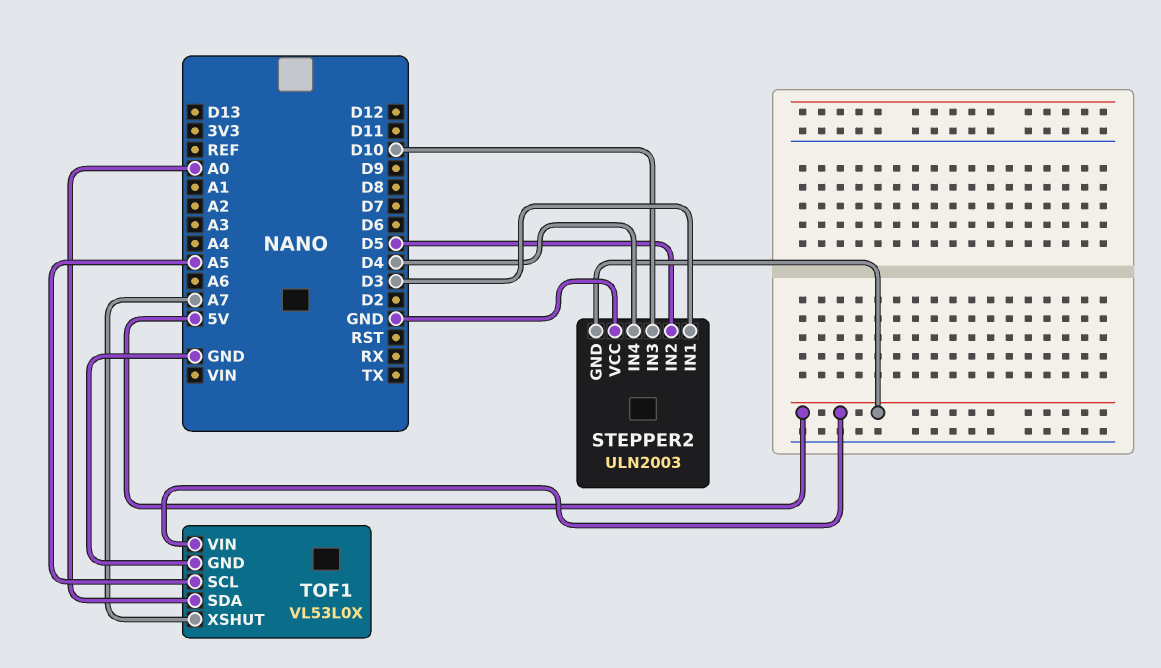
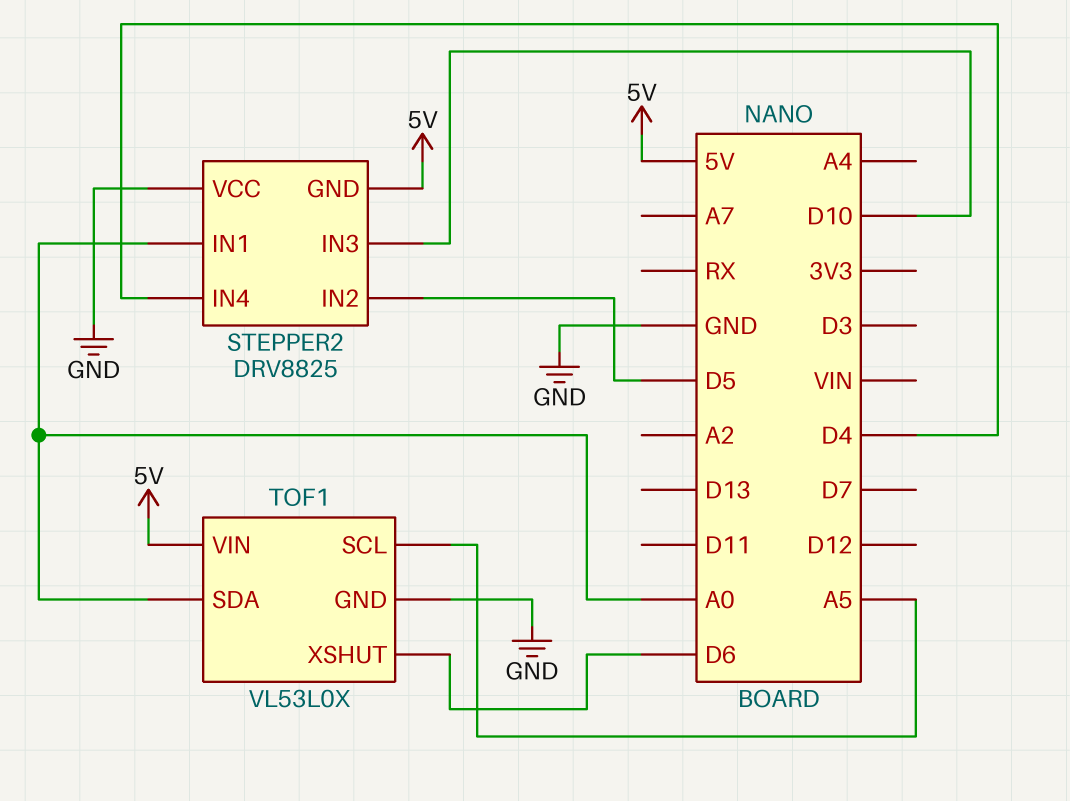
STEPPER2: ULN2003 -> DRV8825
STEPPER2 pin IN1: D3 -> A0
TOF1 pin XSHUT: A7 -> D6

